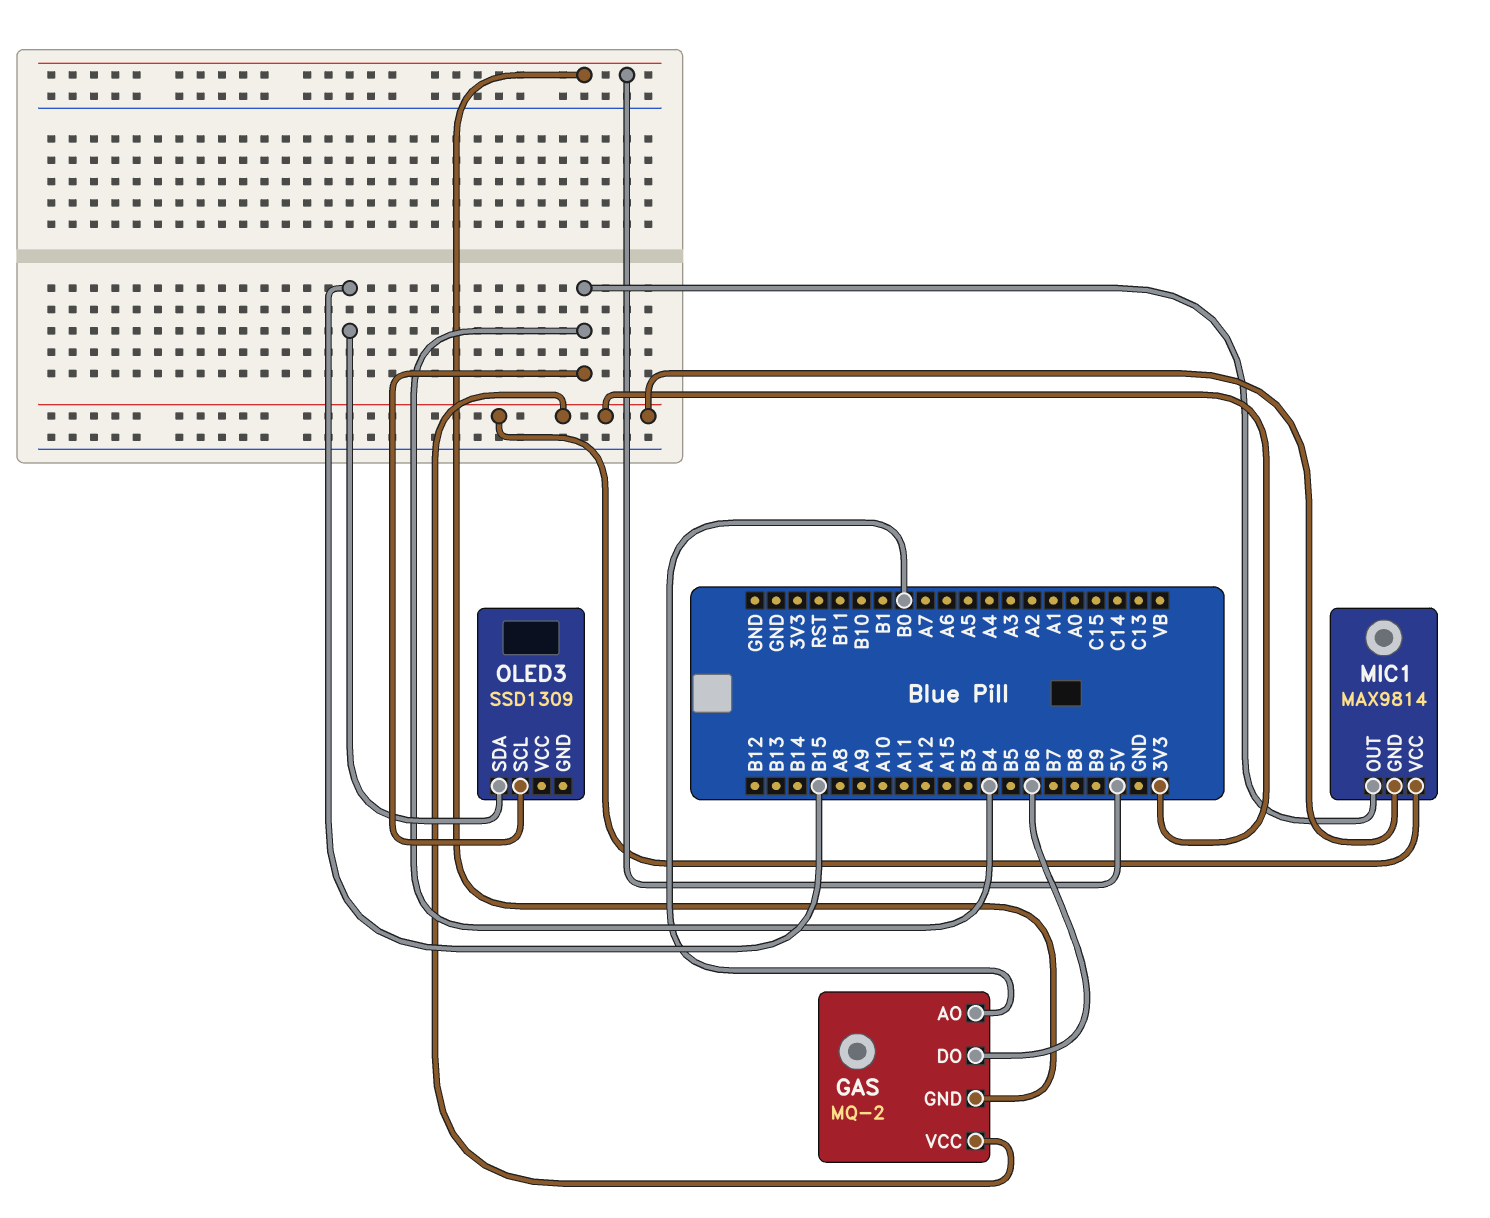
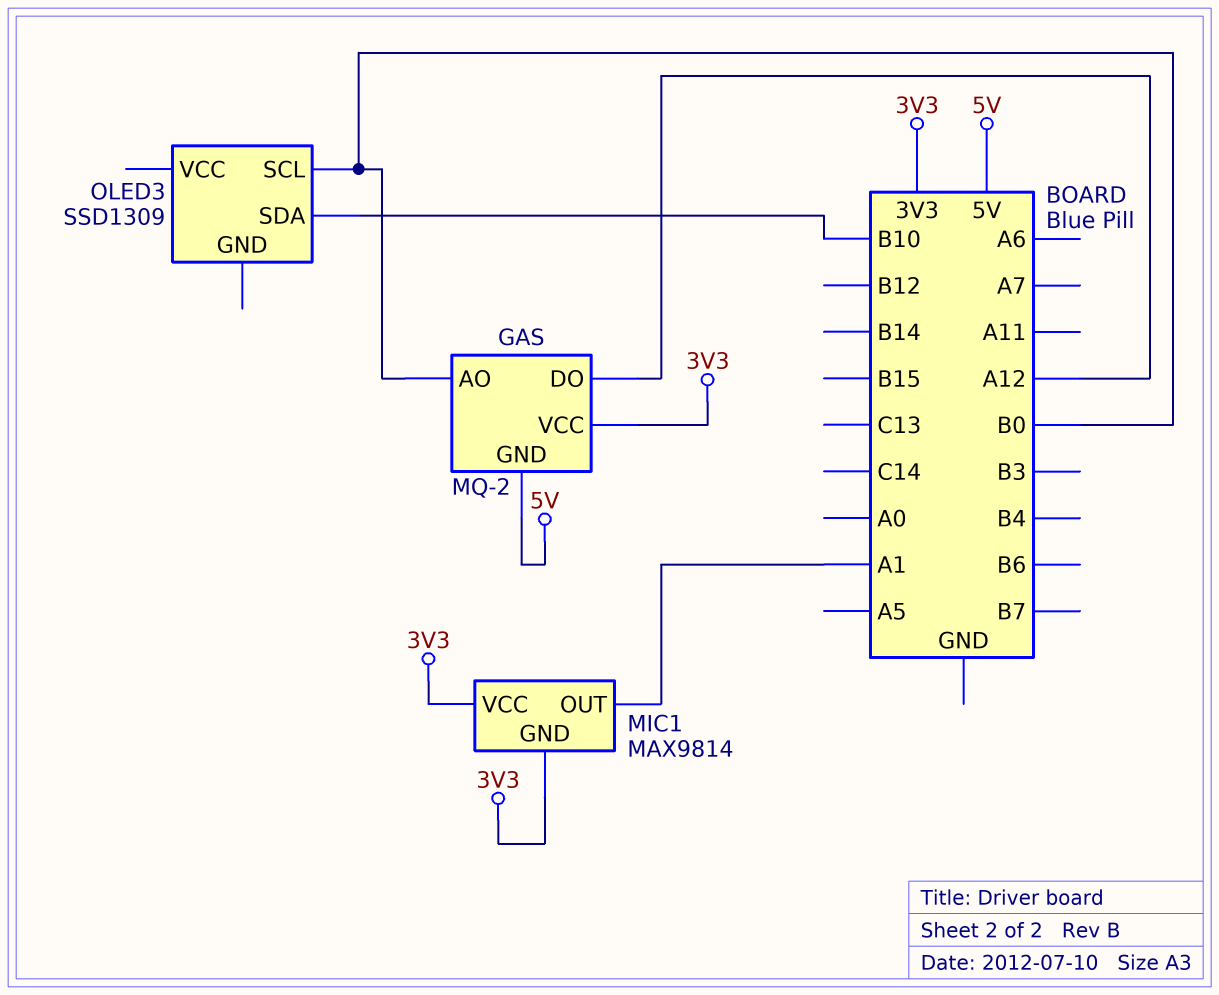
GAS pin DO: B6 -> A12
MIC1 pin OUT: B4 -> A1
OLED3 pin SCL: B4 -> B0
OLED3 pin SDA: B15 -> B10

